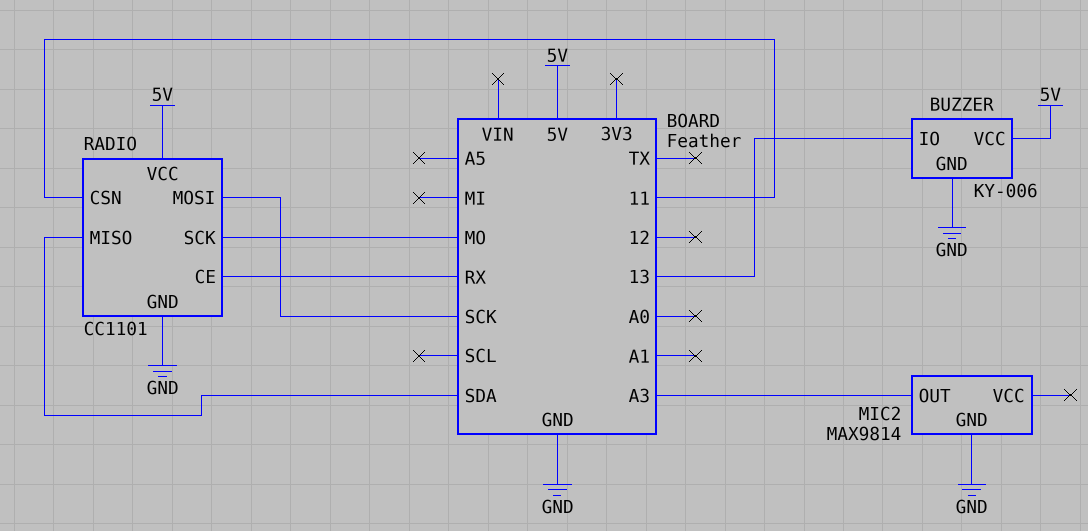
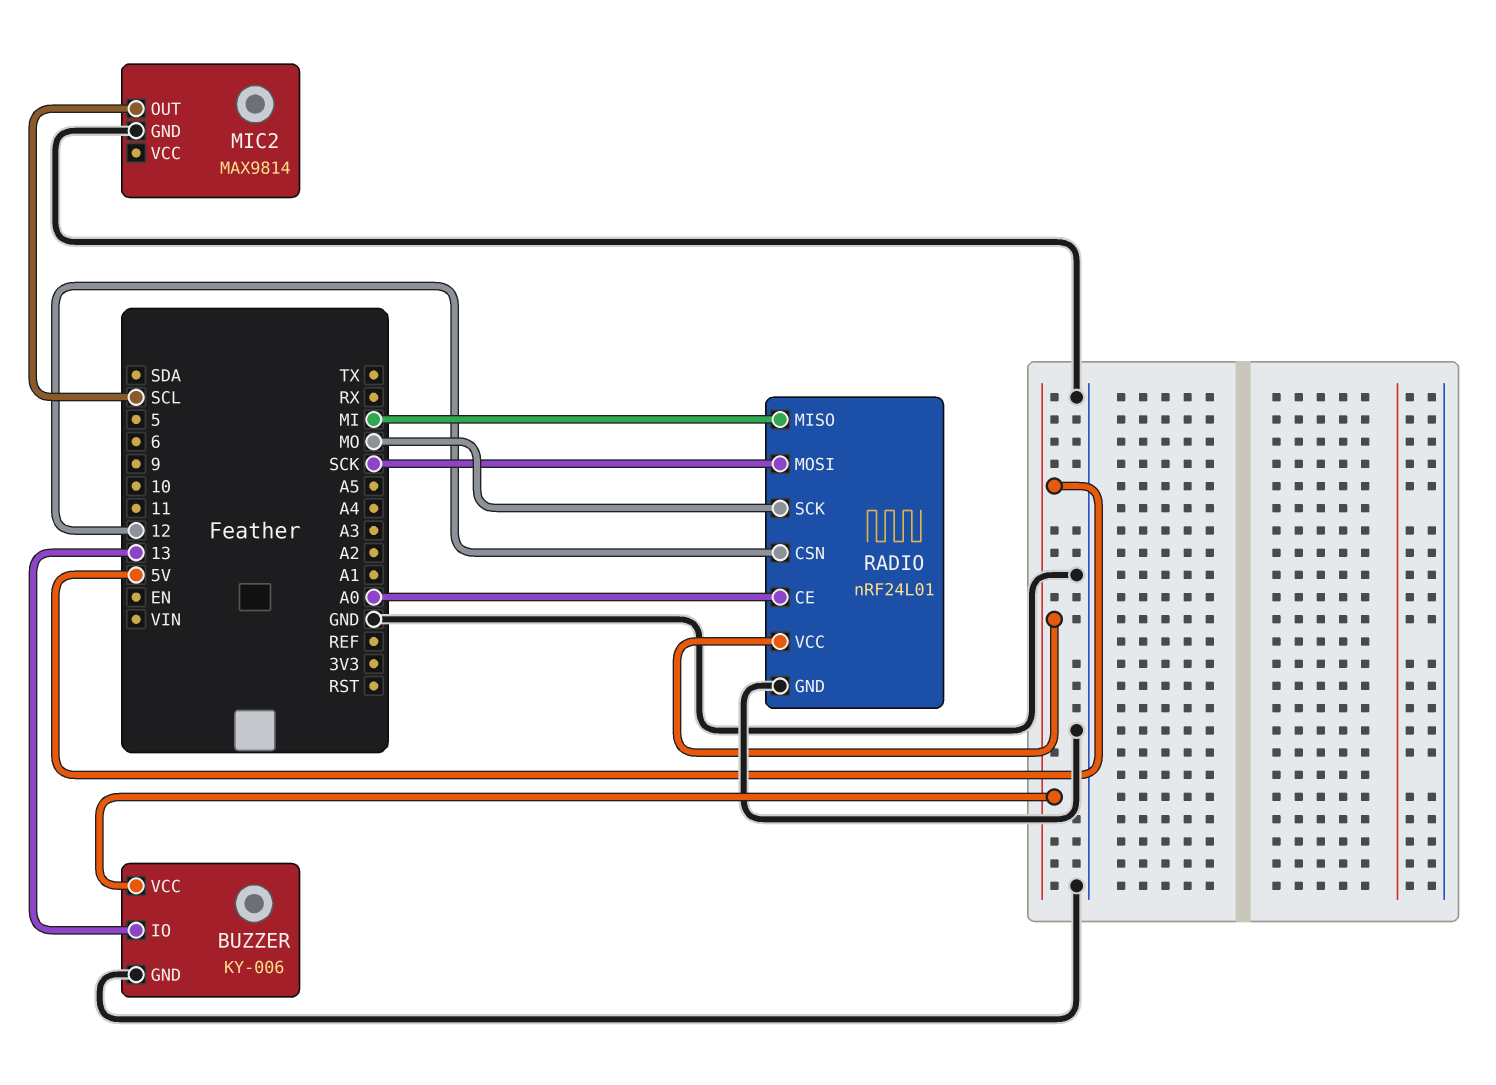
MIC2 pin OUT: A3 -> SCL
RADIO: CC1101 -> nRF24L01
RADIO pin CE: RX -> A0
RADIO pin CSN: 11 -> 12
RADIO pin MISO: SDA -> MI

